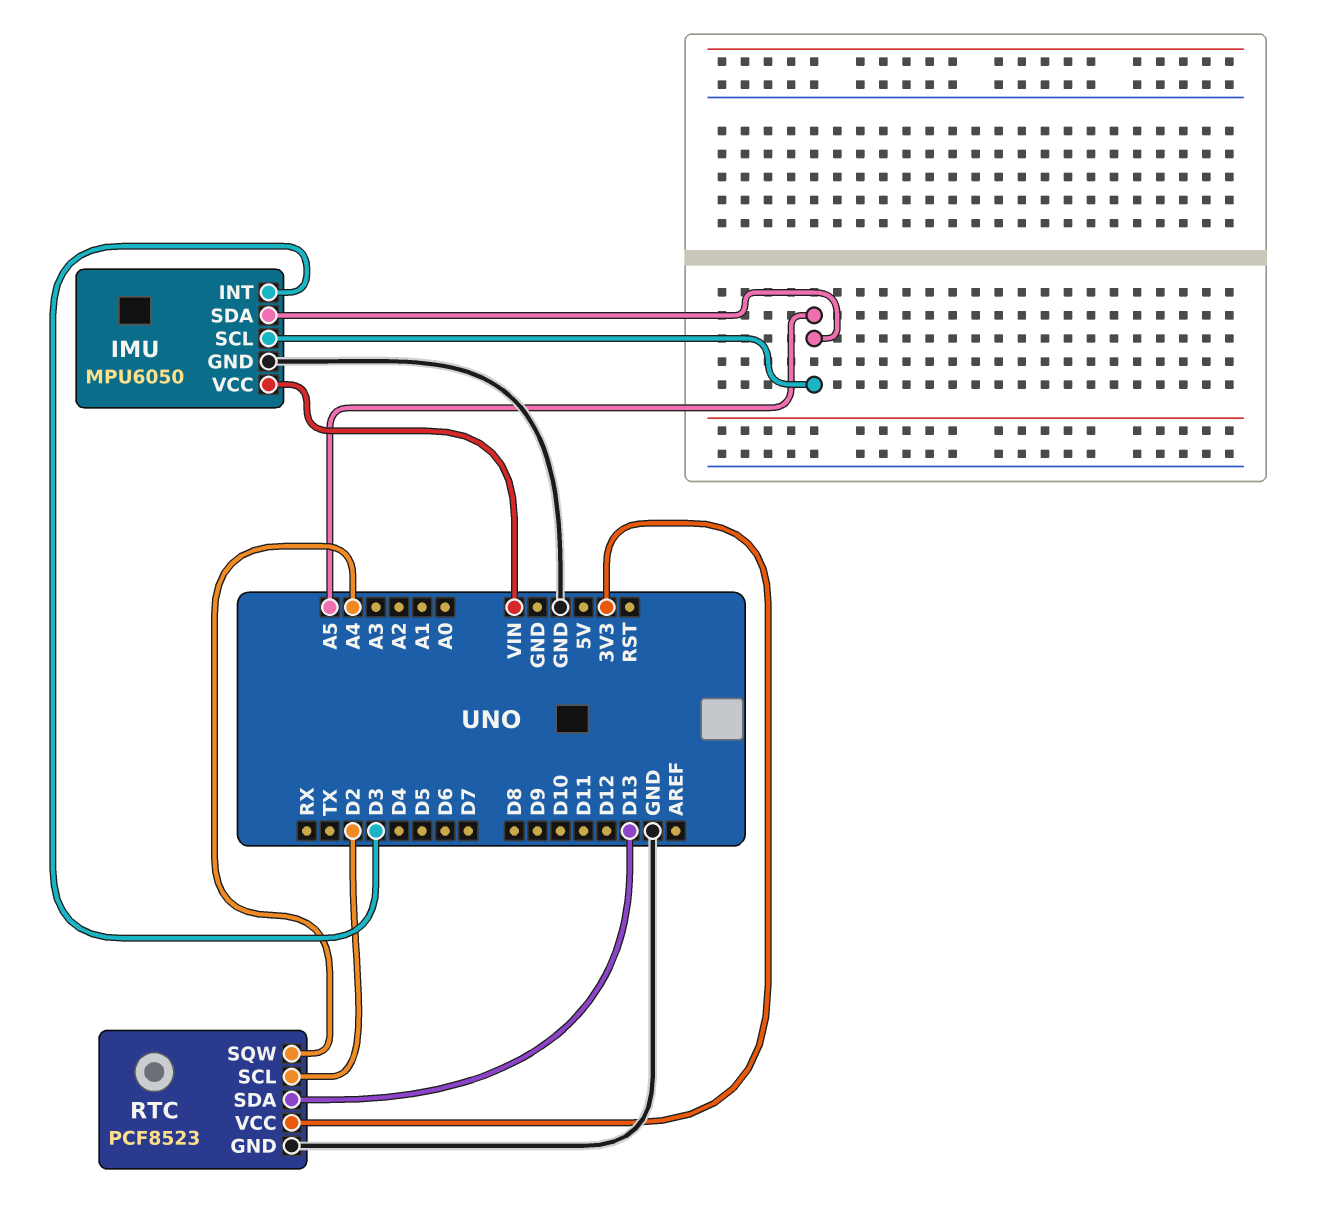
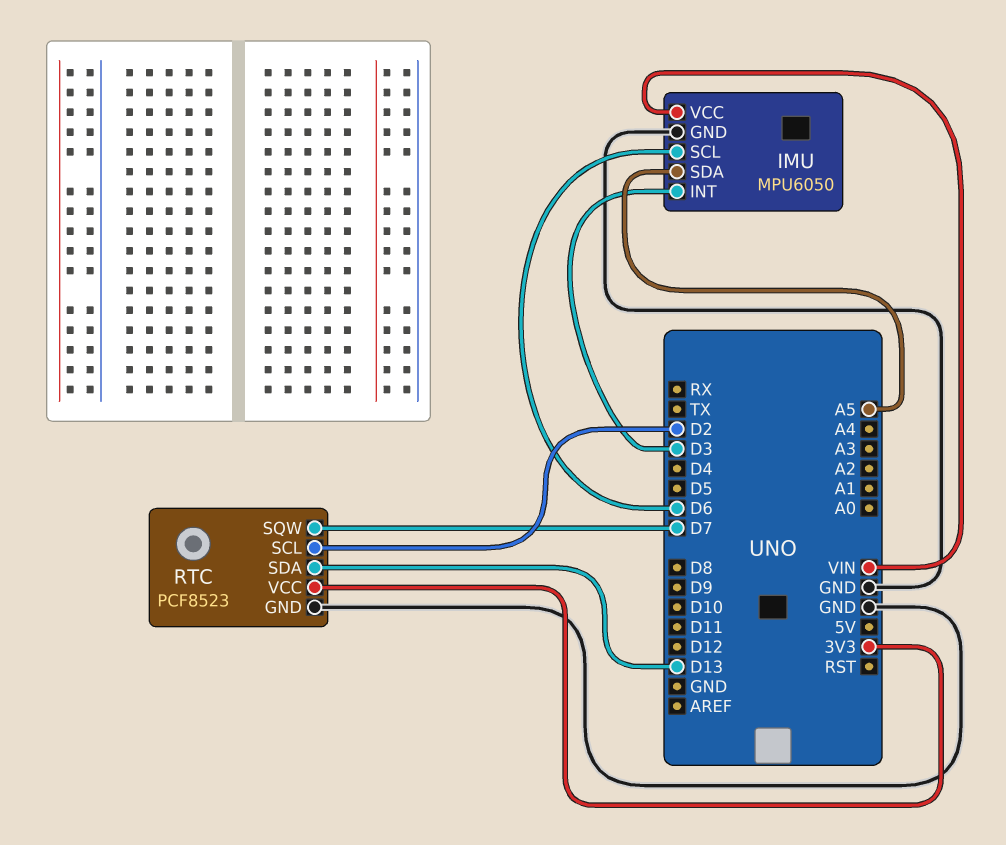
IMU pin SCL: A5 -> D6
RTC pin SQW: A4 -> D7

